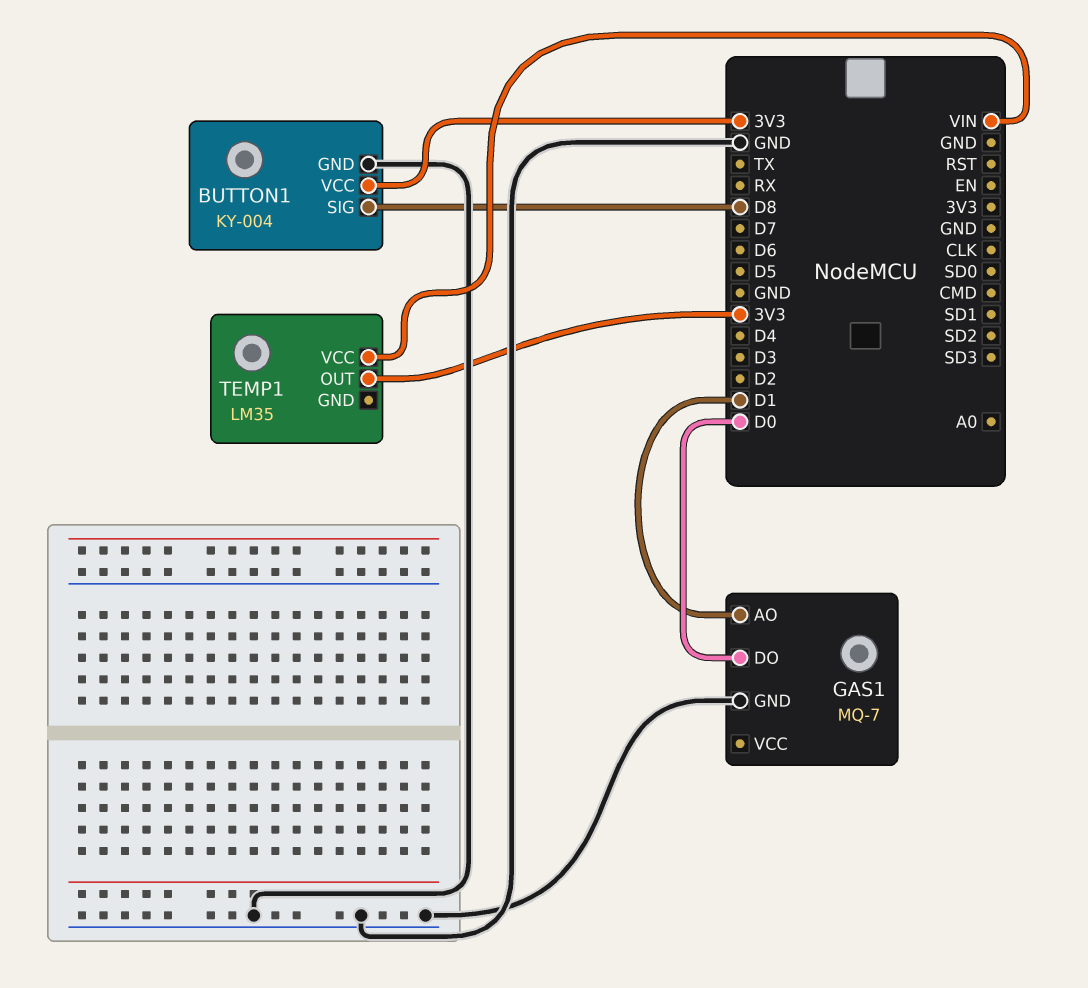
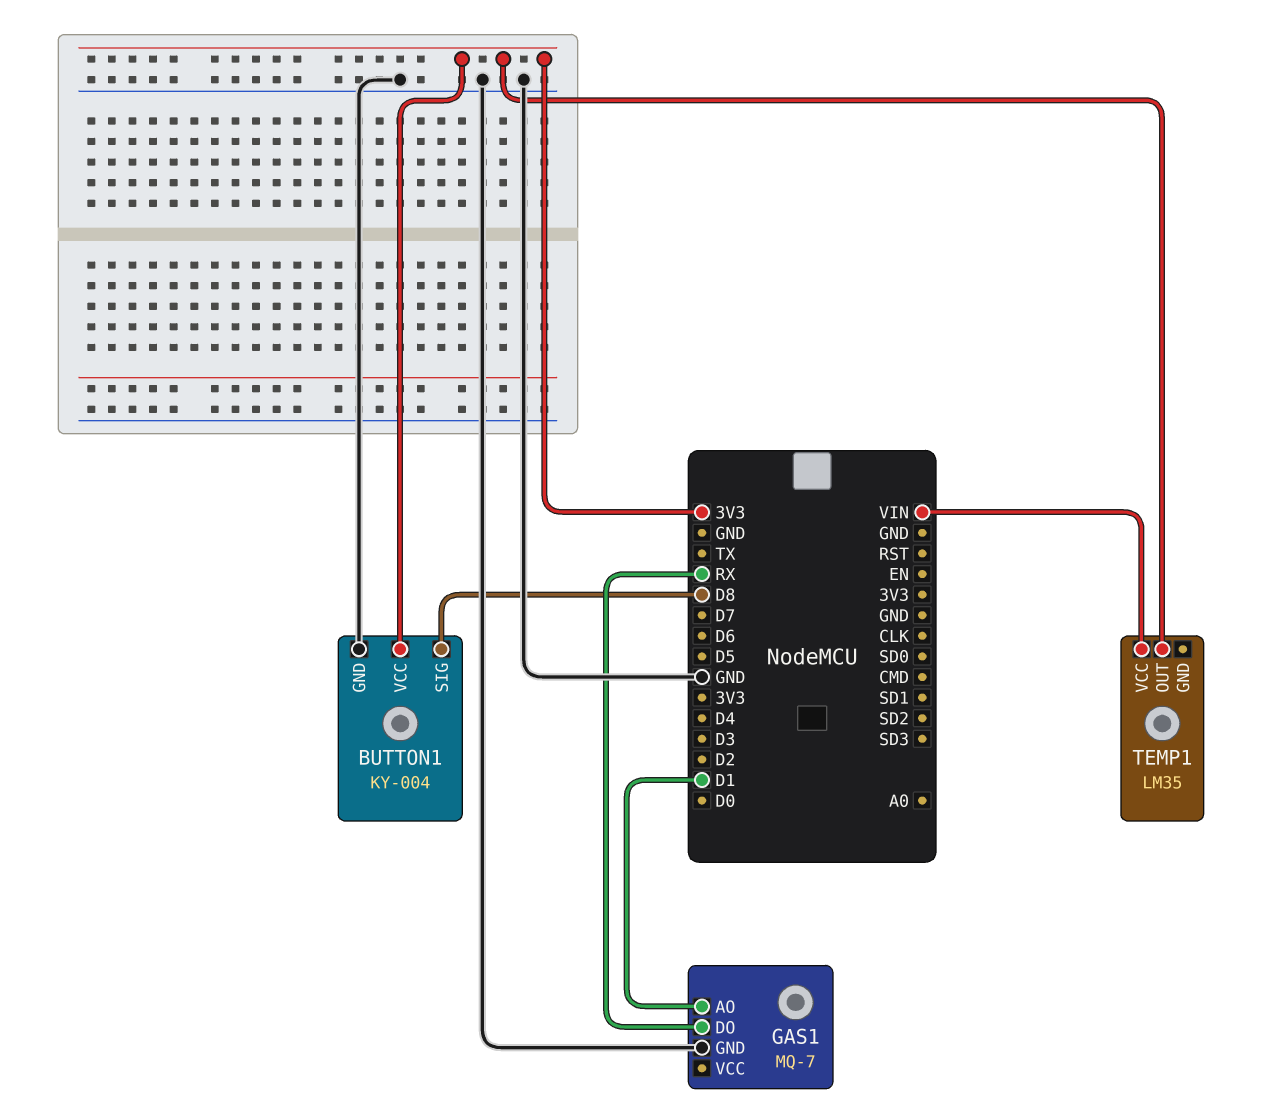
GAS1 pin DO: D0 -> RX

